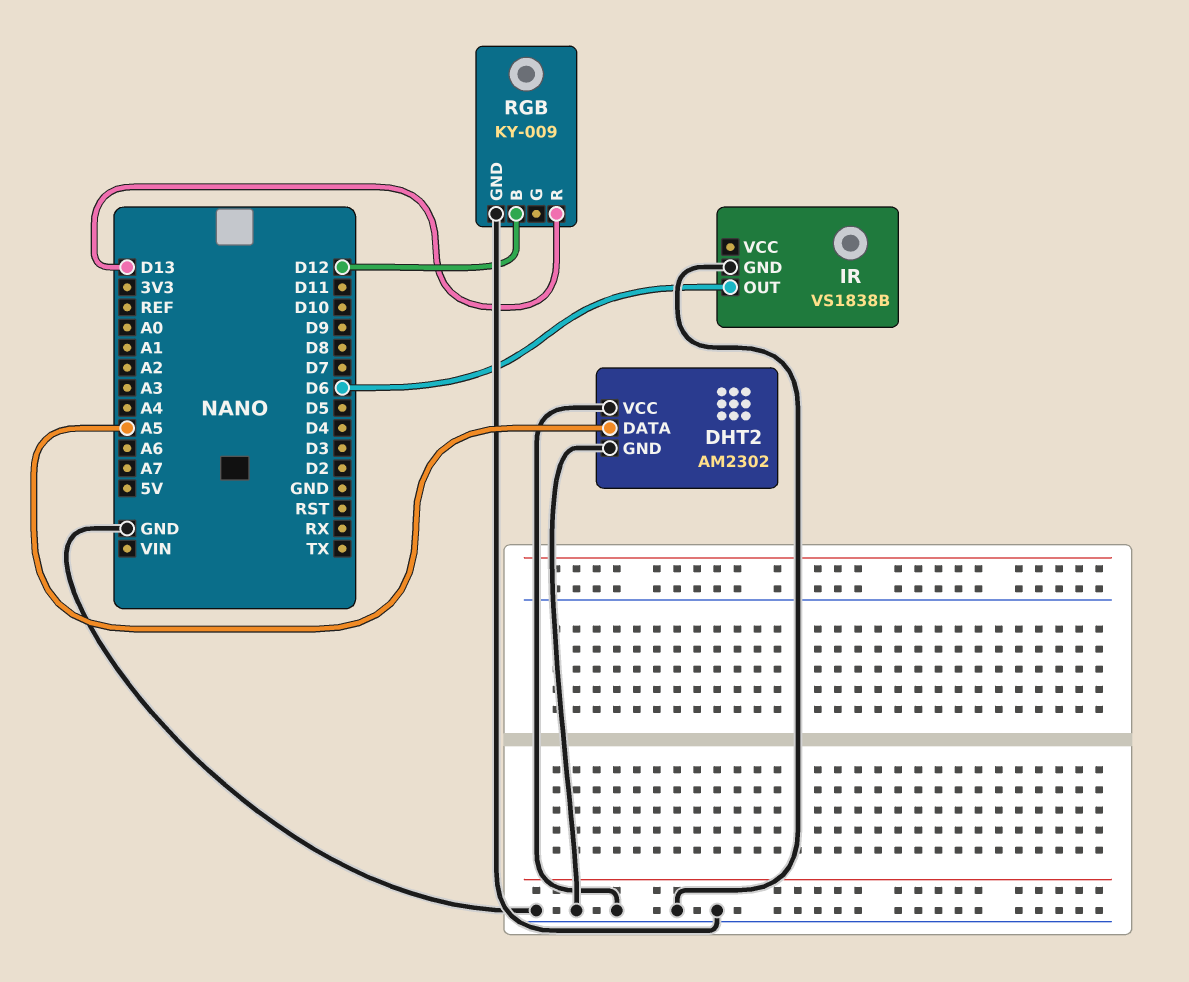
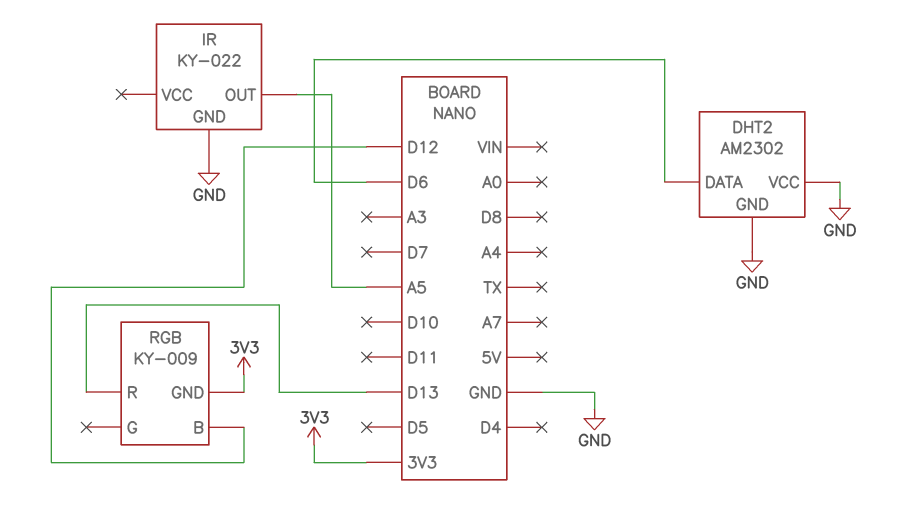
DHT2 pin DATA: A5 -> D6
IR: VS1838B -> KY-022
IR pin OUT: D6 -> A5
RGB pin GND: GND -> 3V3

